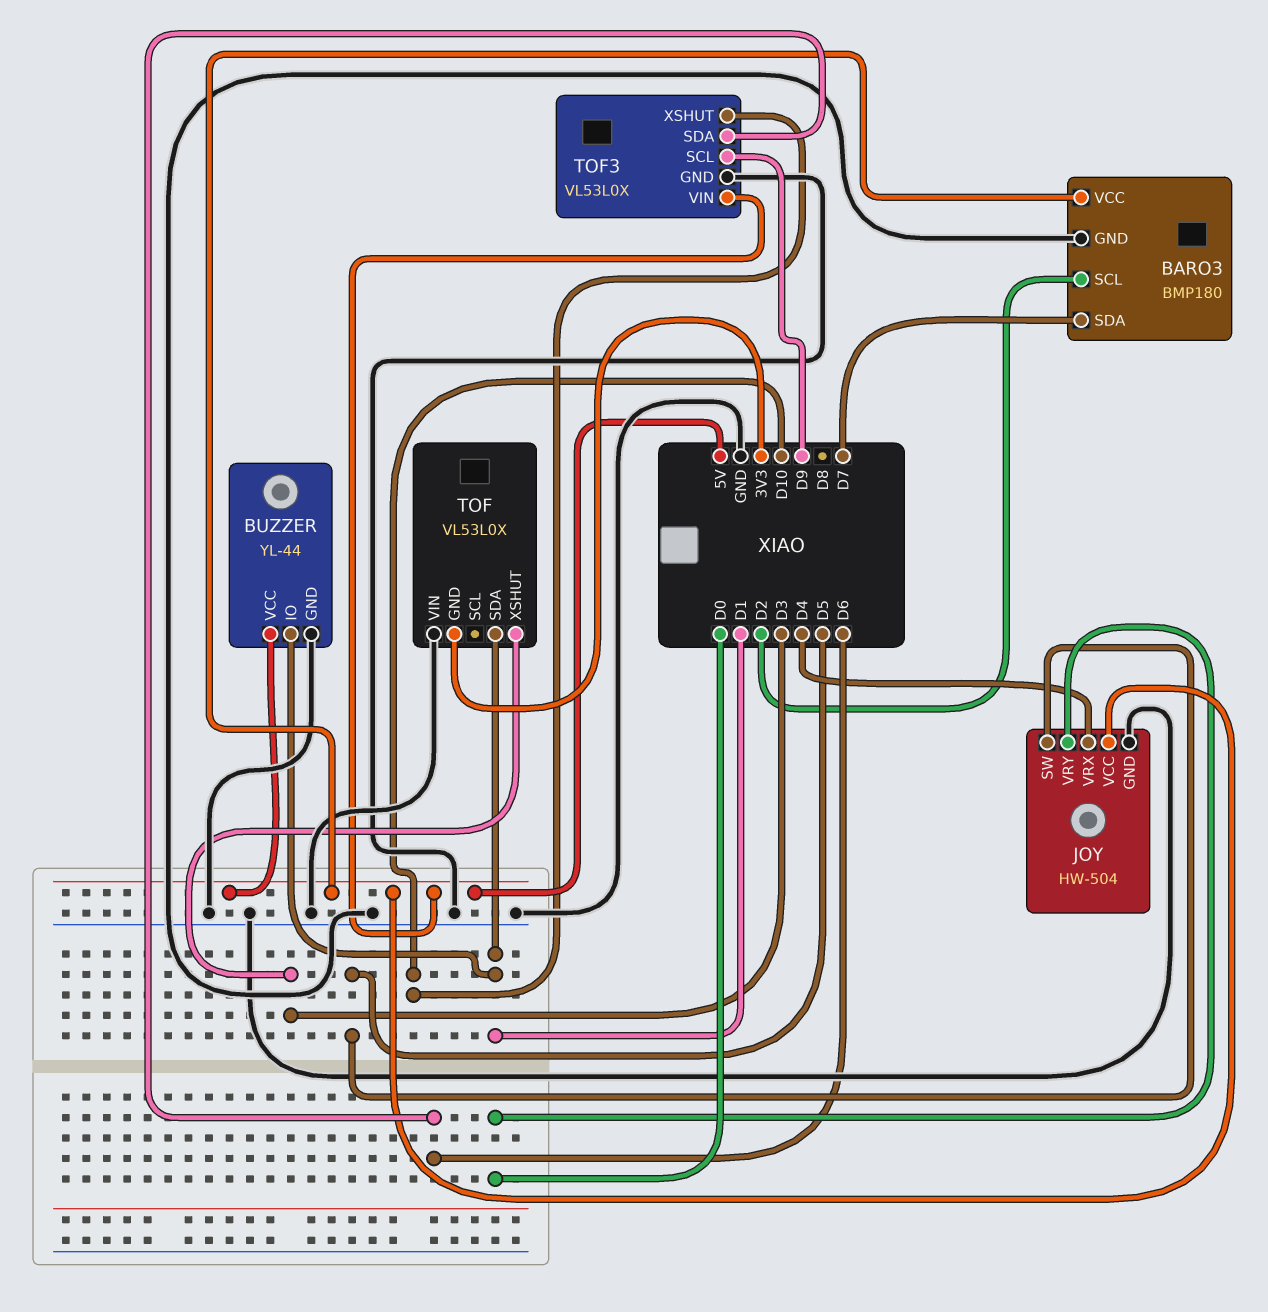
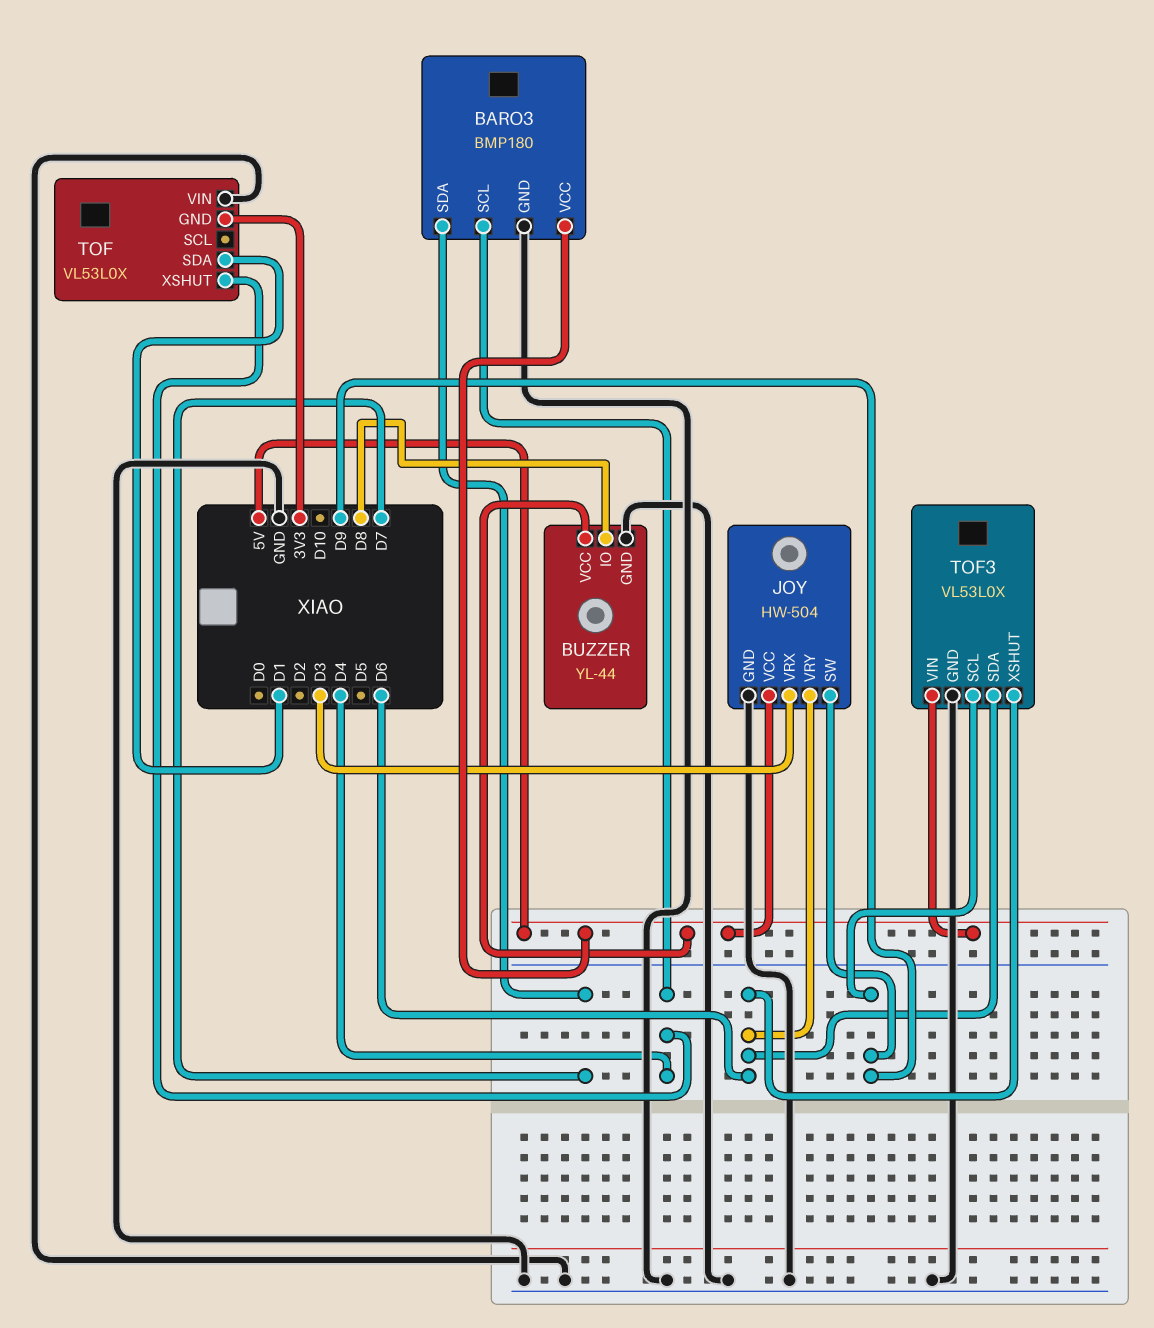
BARO3 pin SCL: D2 -> D4
BUZZER pin IO: D1 -> D8
JOY pin SW: D5 -> D9
JOY pin VRX: D4 -> D3
JOY pin VRY: D0 -> D6
TOF pin XSHUT: D3 -> D4
TOF3 pin XSHUT: D10 -> D6

